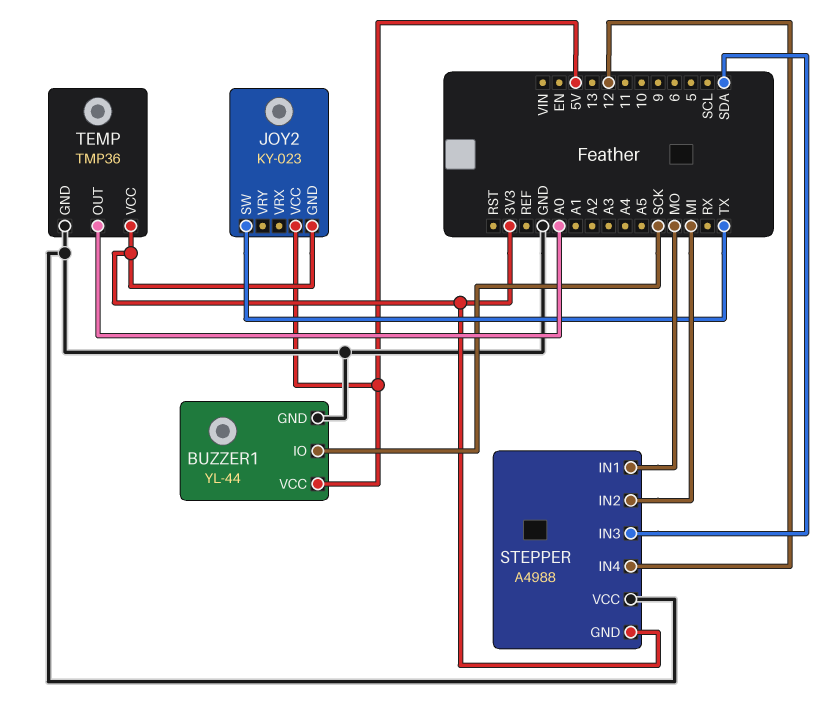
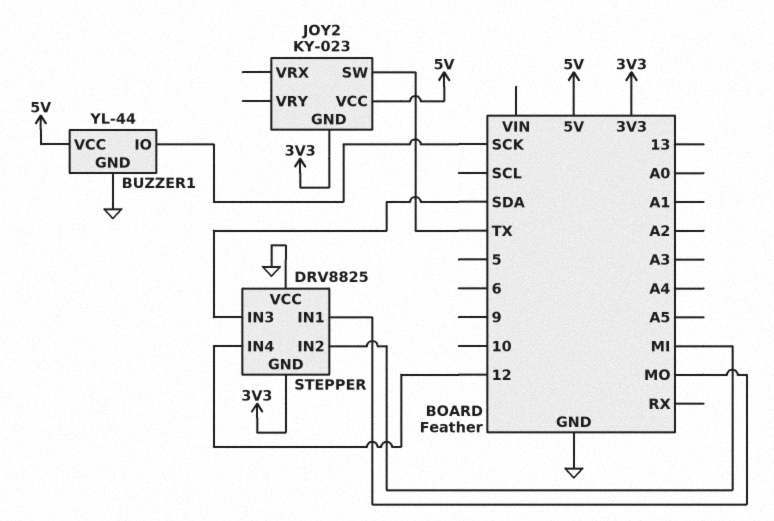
STEPPER: A4988 -> DRV8825
TEMP: TMP36 -> none
TEMP pin GND: GND -> none
TEMP pin OUT: A0 -> none
TEMP pin VCC: 3V3 -> none

